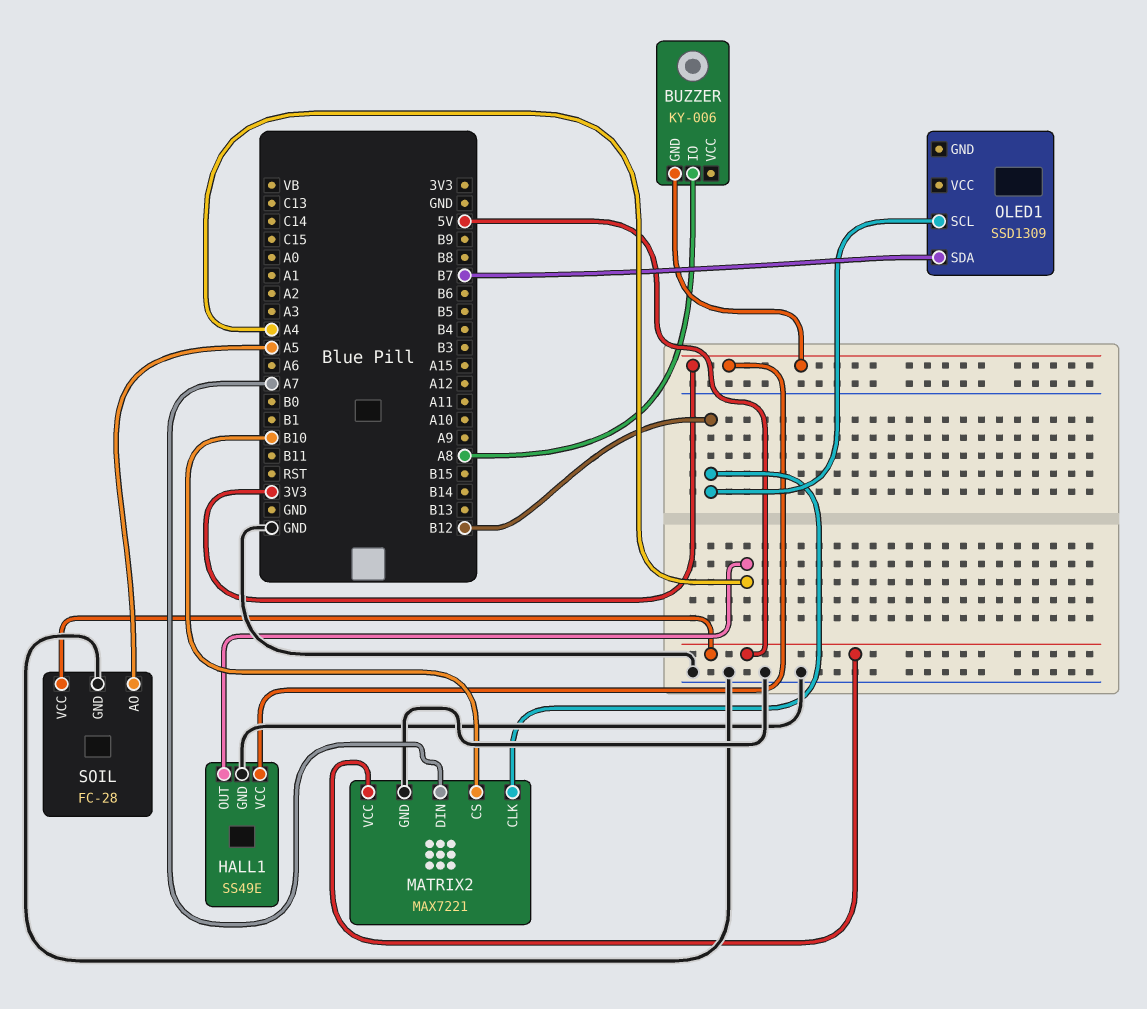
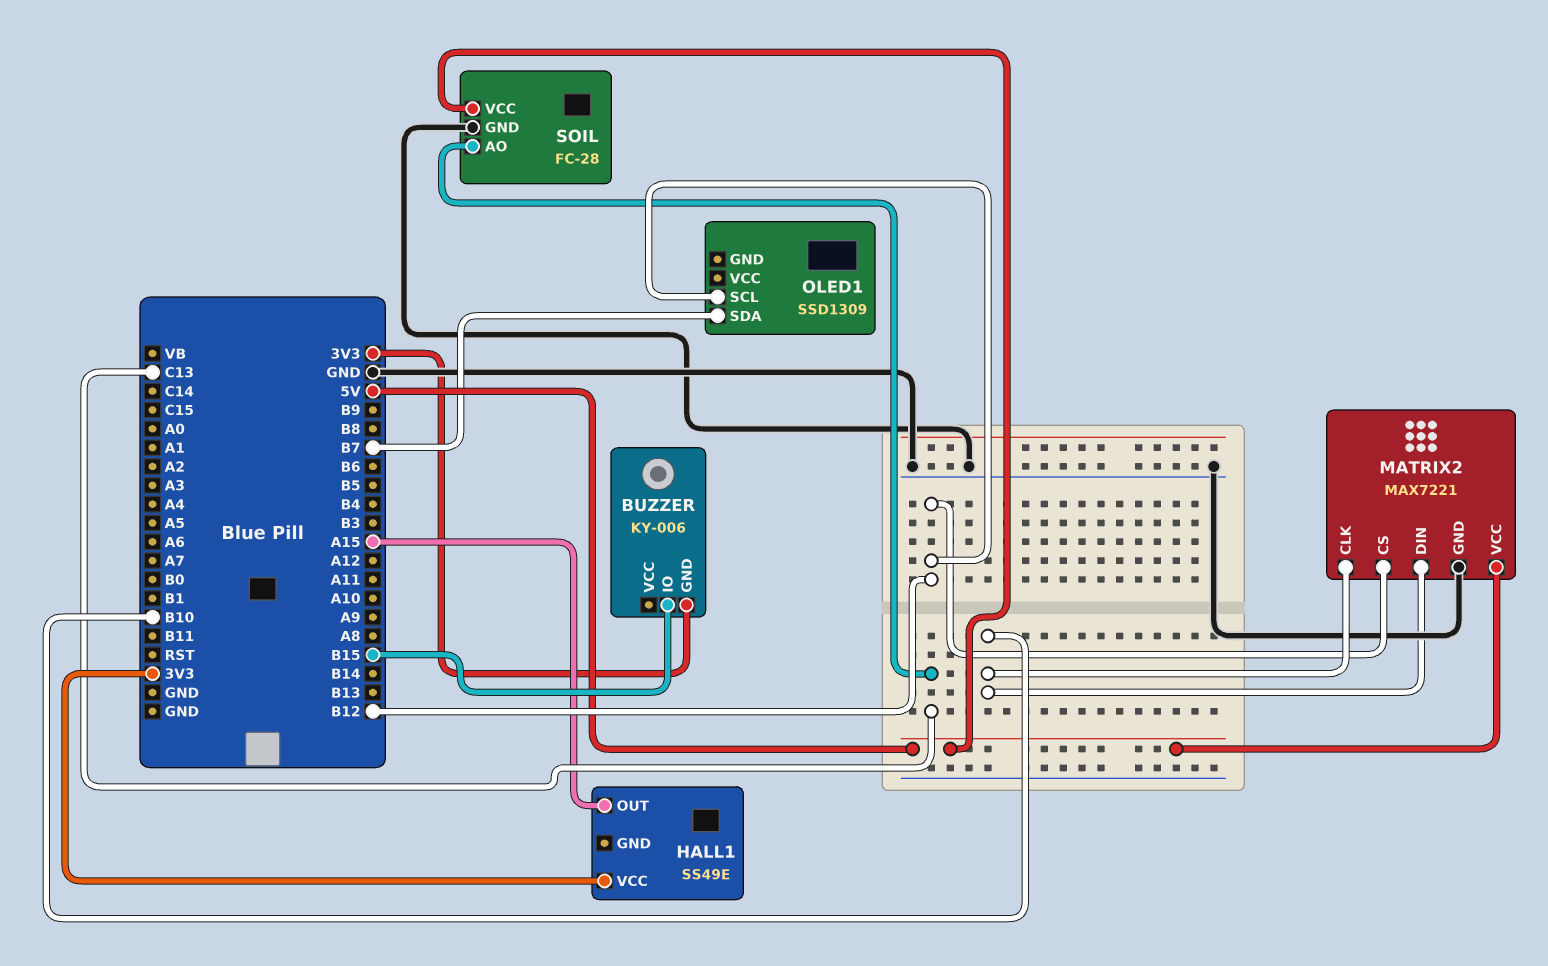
BUZZER pin IO: A8 -> B15
HALL1 pin GND: GND -> none
HALL1 pin OUT: A4 -> A15
MATRIX2 pin CLK: B12 -> B10
MATRIX2 pin CS: B10 -> B12
MATRIX2 pin DIN: A7 -> B10
SOIL pin AO: A5 -> C13

